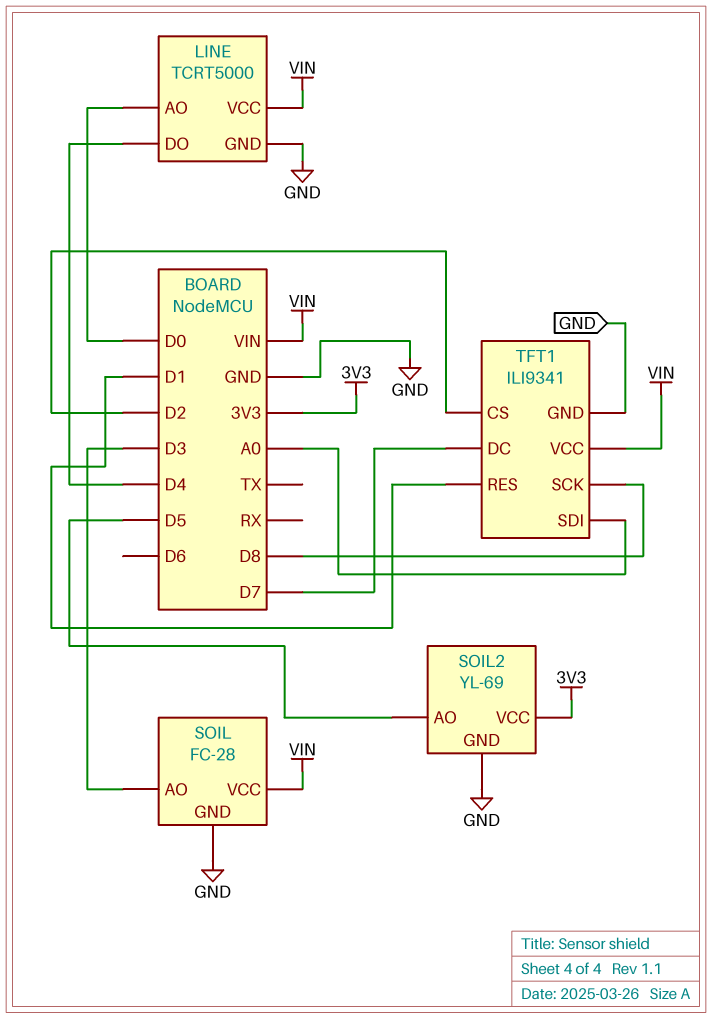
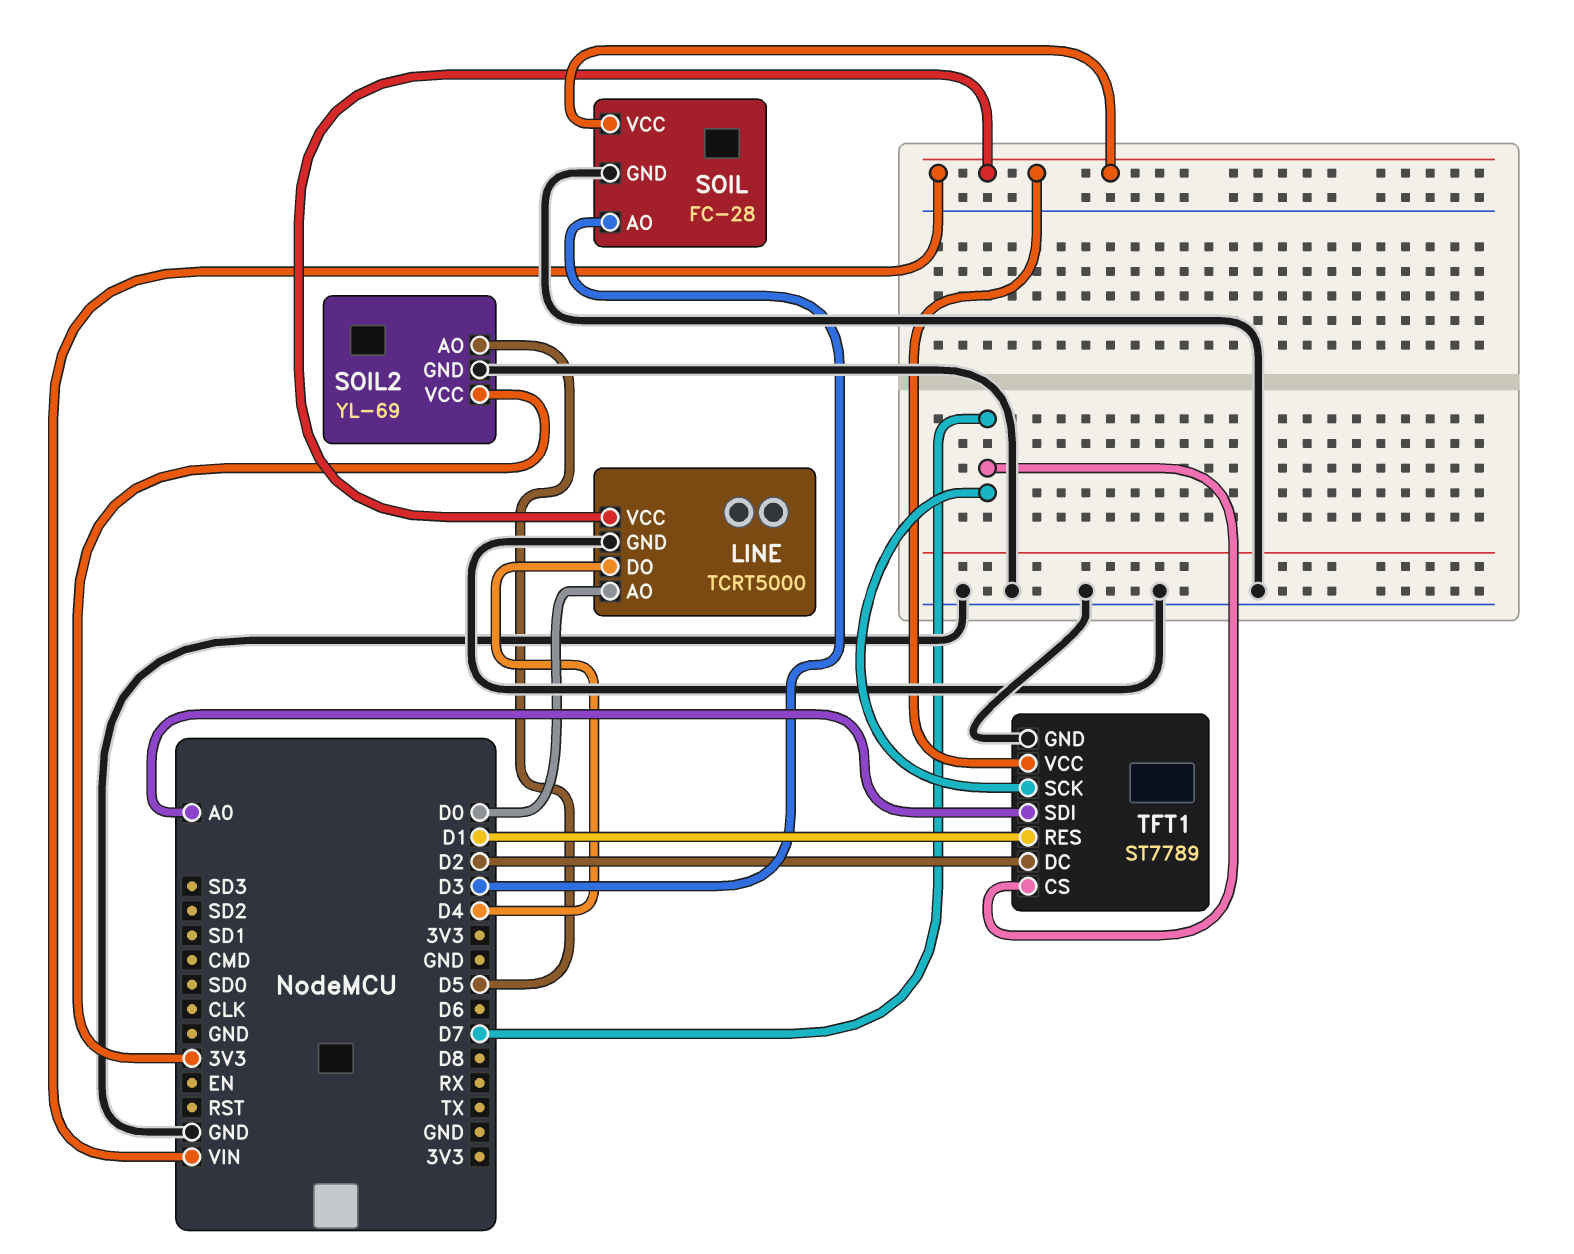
TFT1: ILI9341 -> ST7789
TFT1 pin CS: D2 -> D7
TFT1 pin DC: D7 -> D2
TFT1 pin SCK: D8 -> D7

